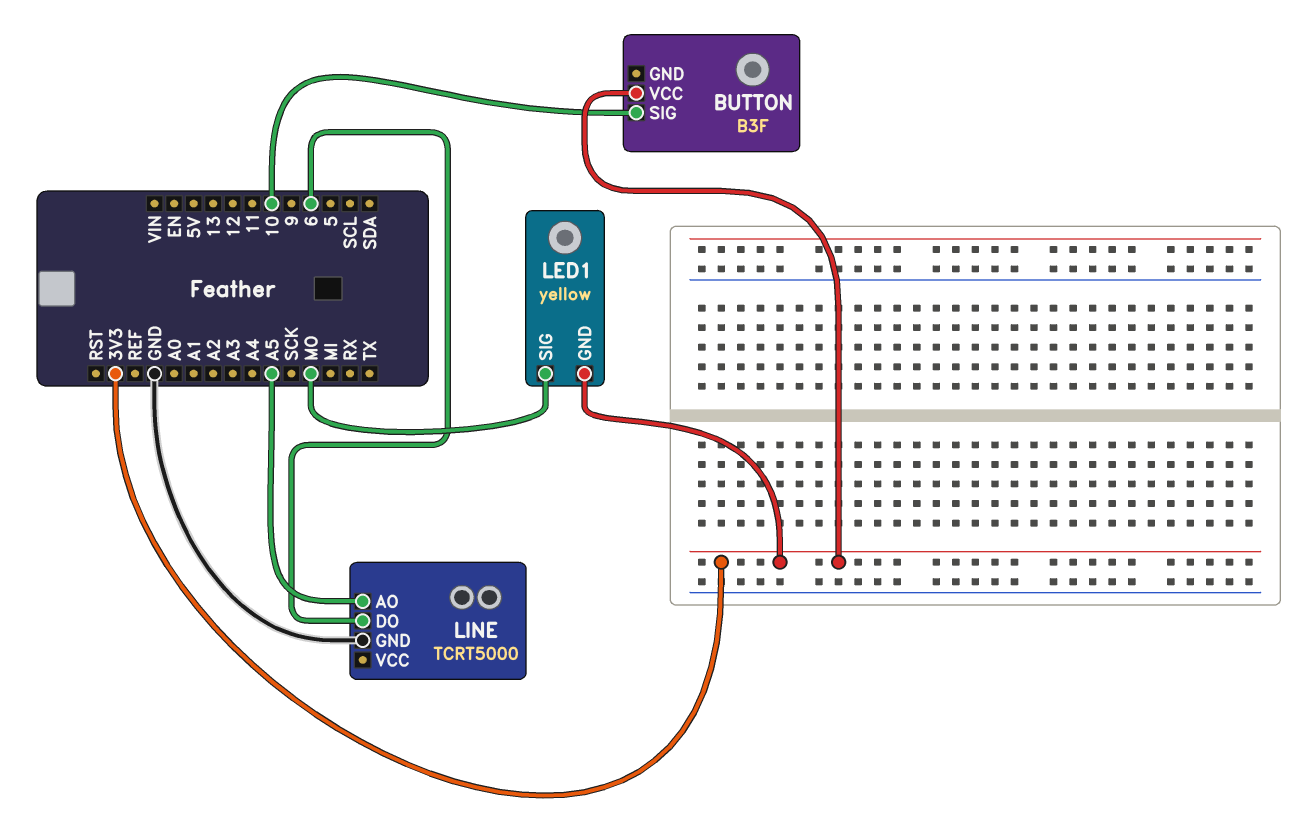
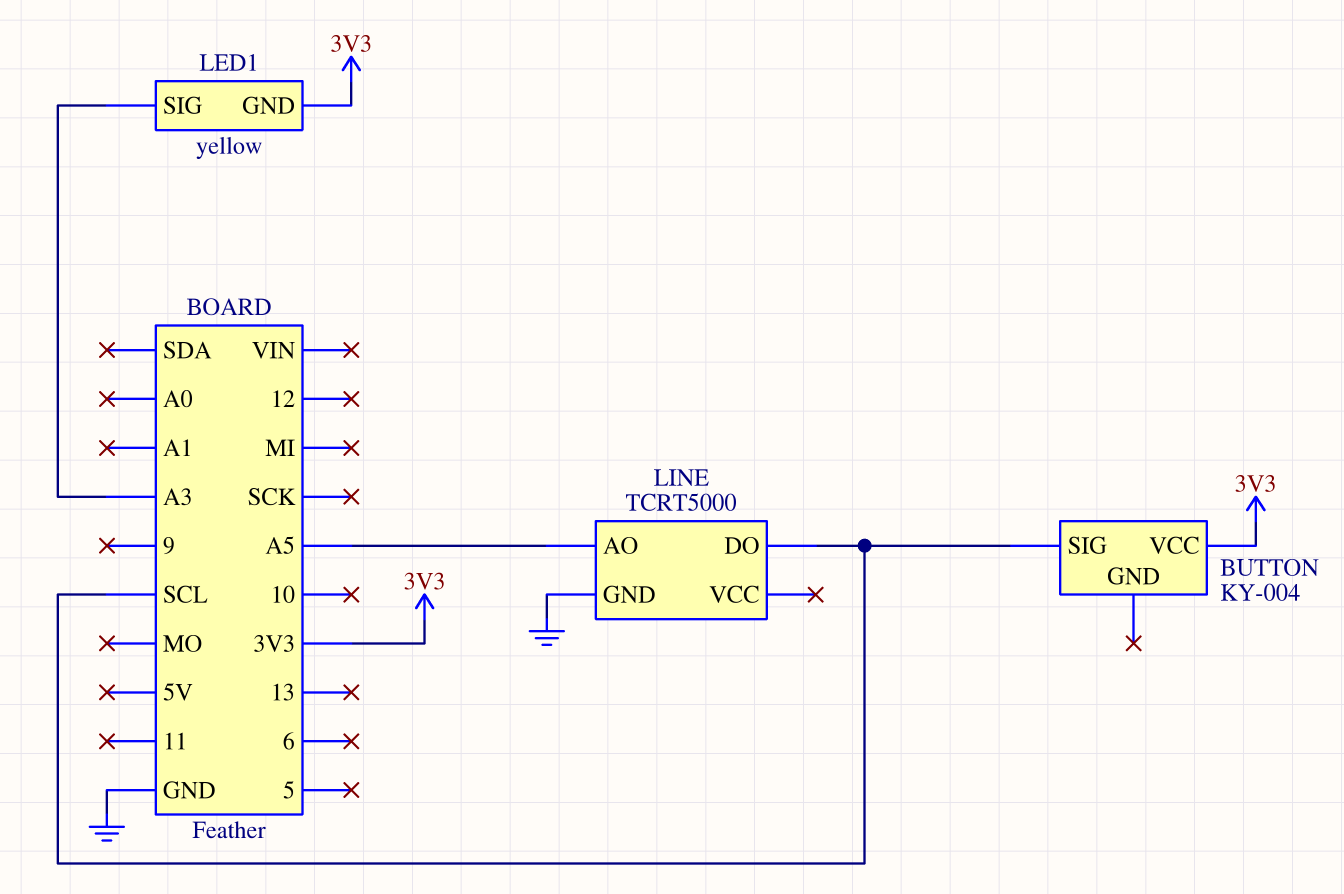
BUTTON: B3F -> KY-004
BUTTON pin SIG: 10 -> SCL
LED1 pin SIG: MO -> A3
LINE pin DO: 6 -> SCL

